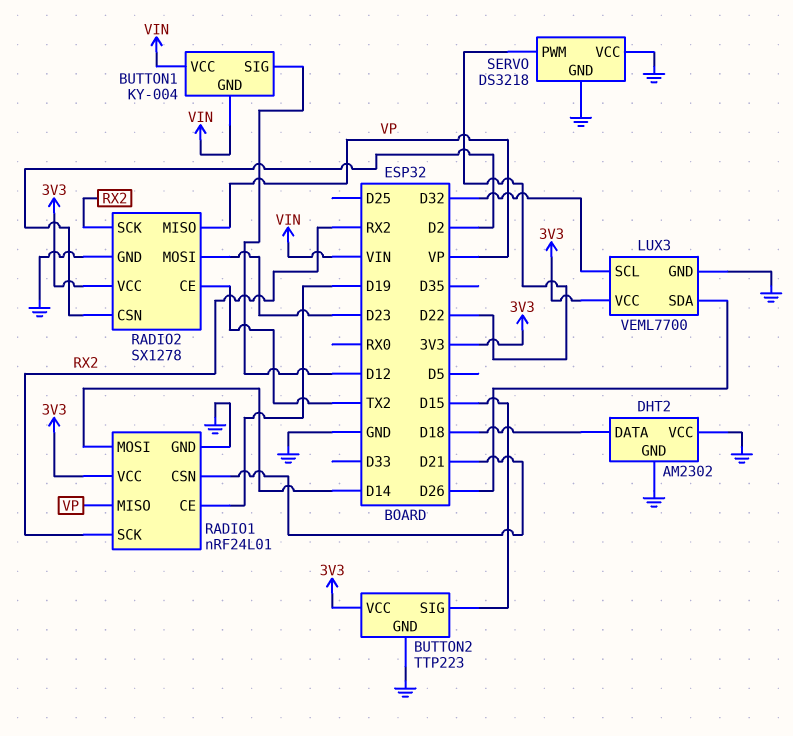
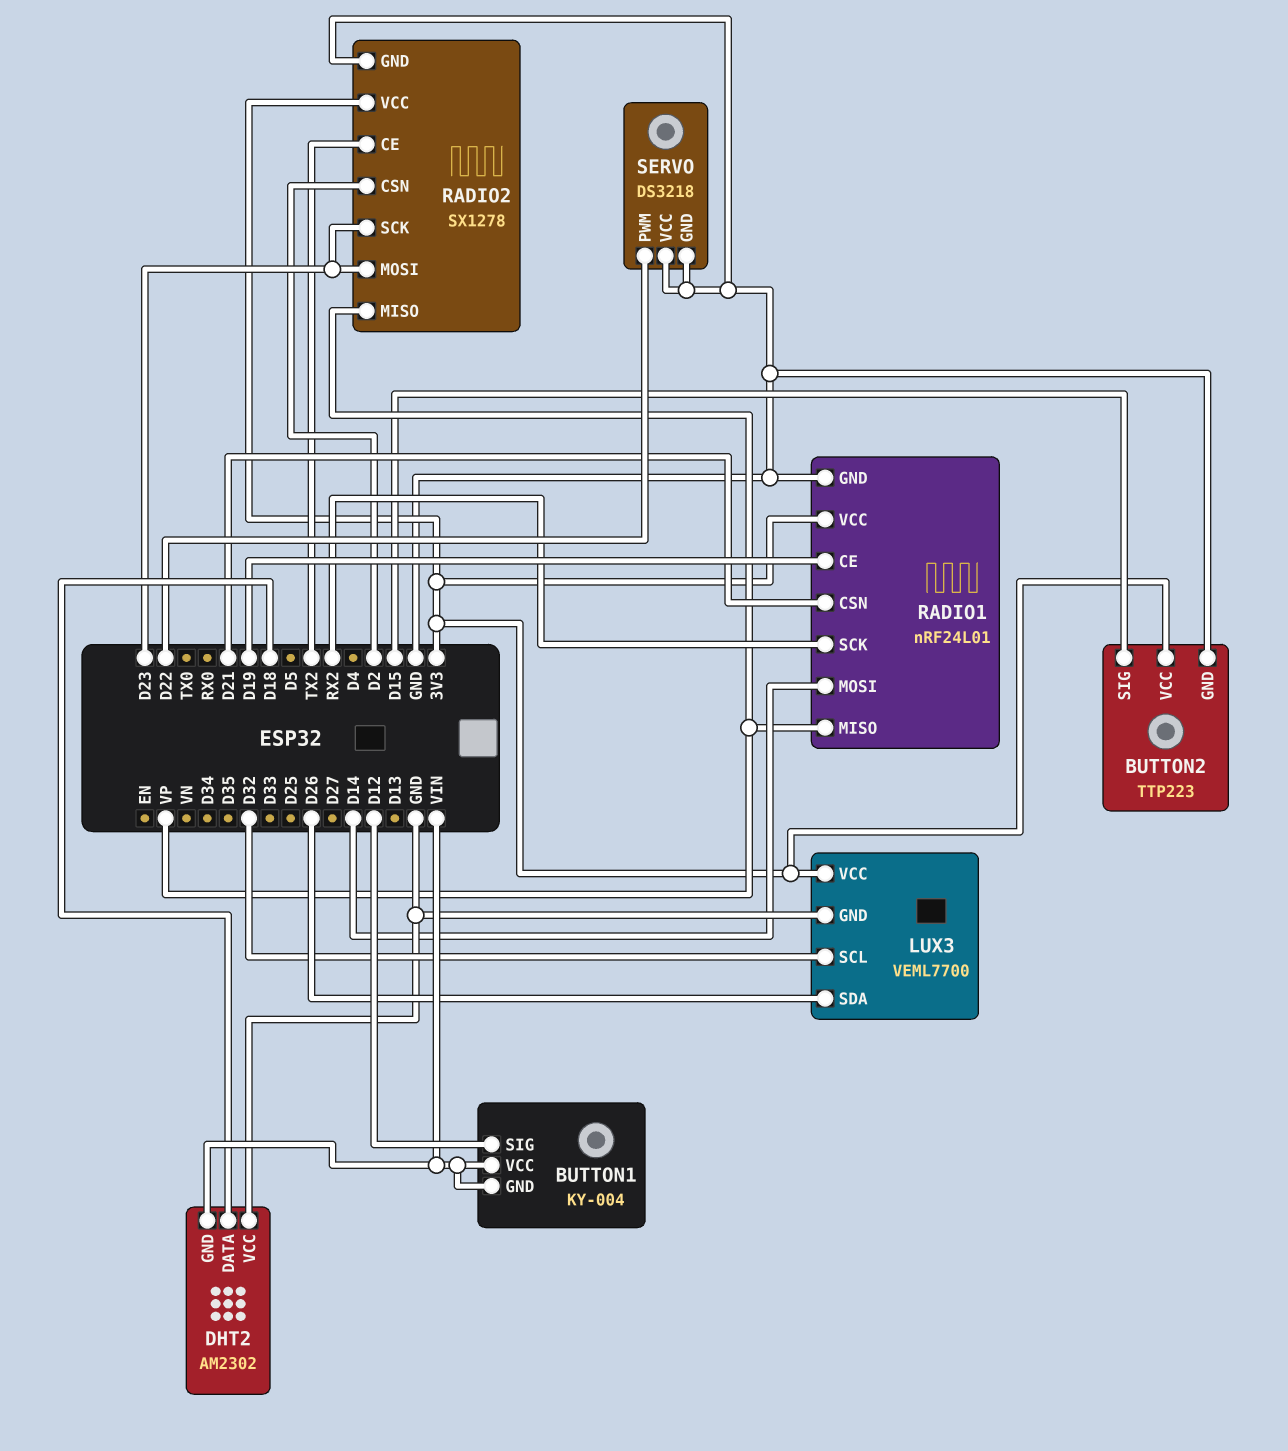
DHT2 pin GND: GND -> VIN
RADIO2 pin SCK: RX2 -> D23

